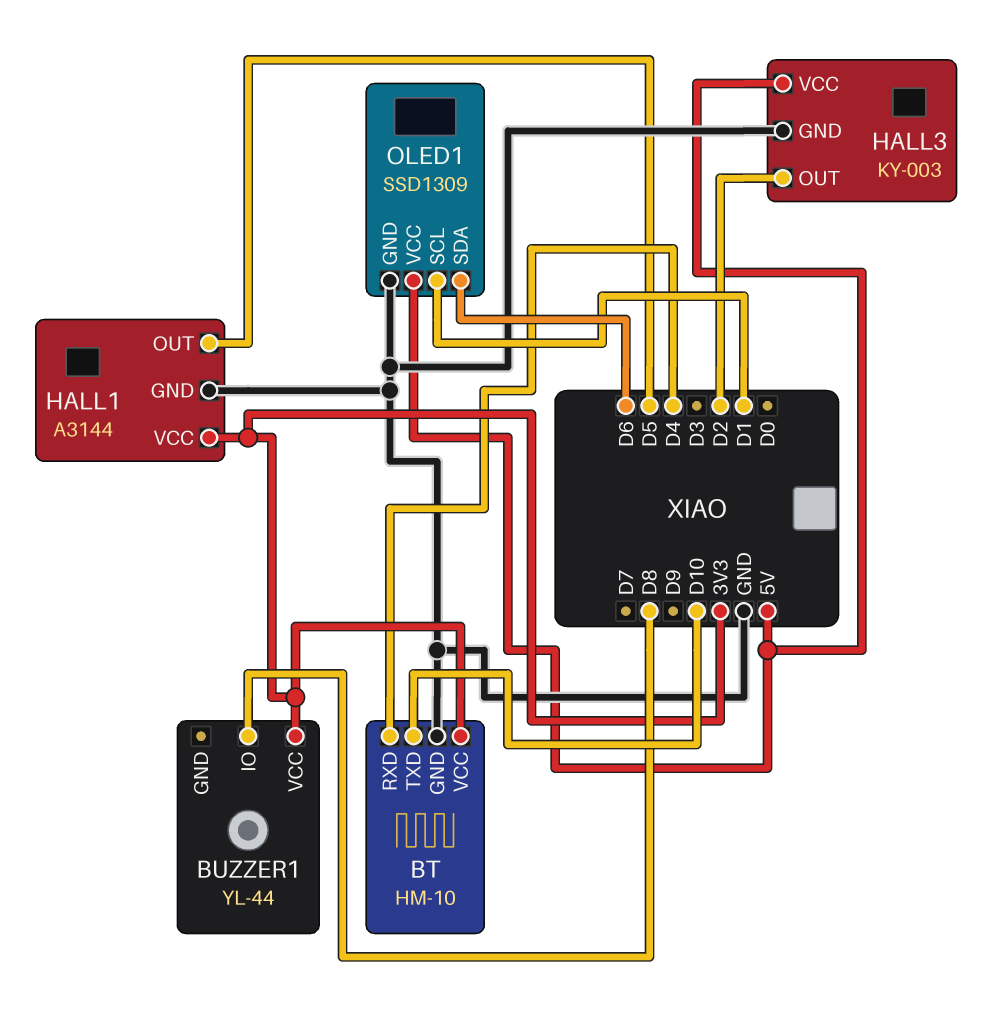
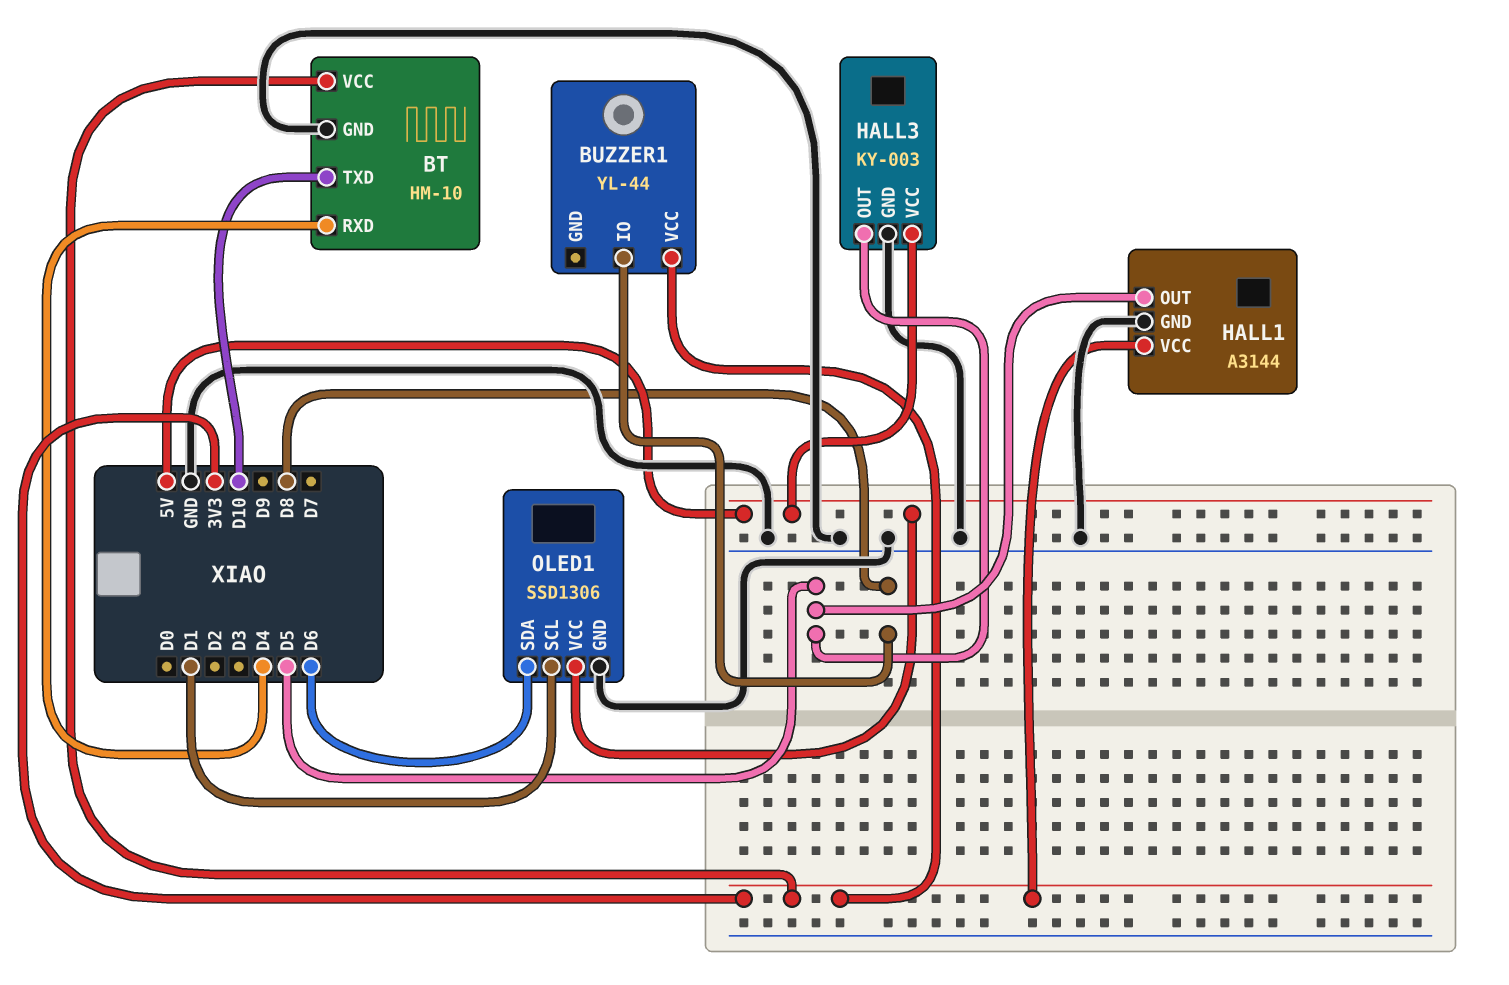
HALL3 pin OUT: D2 -> D5
OLED1: SSD1309 -> SSD1306

